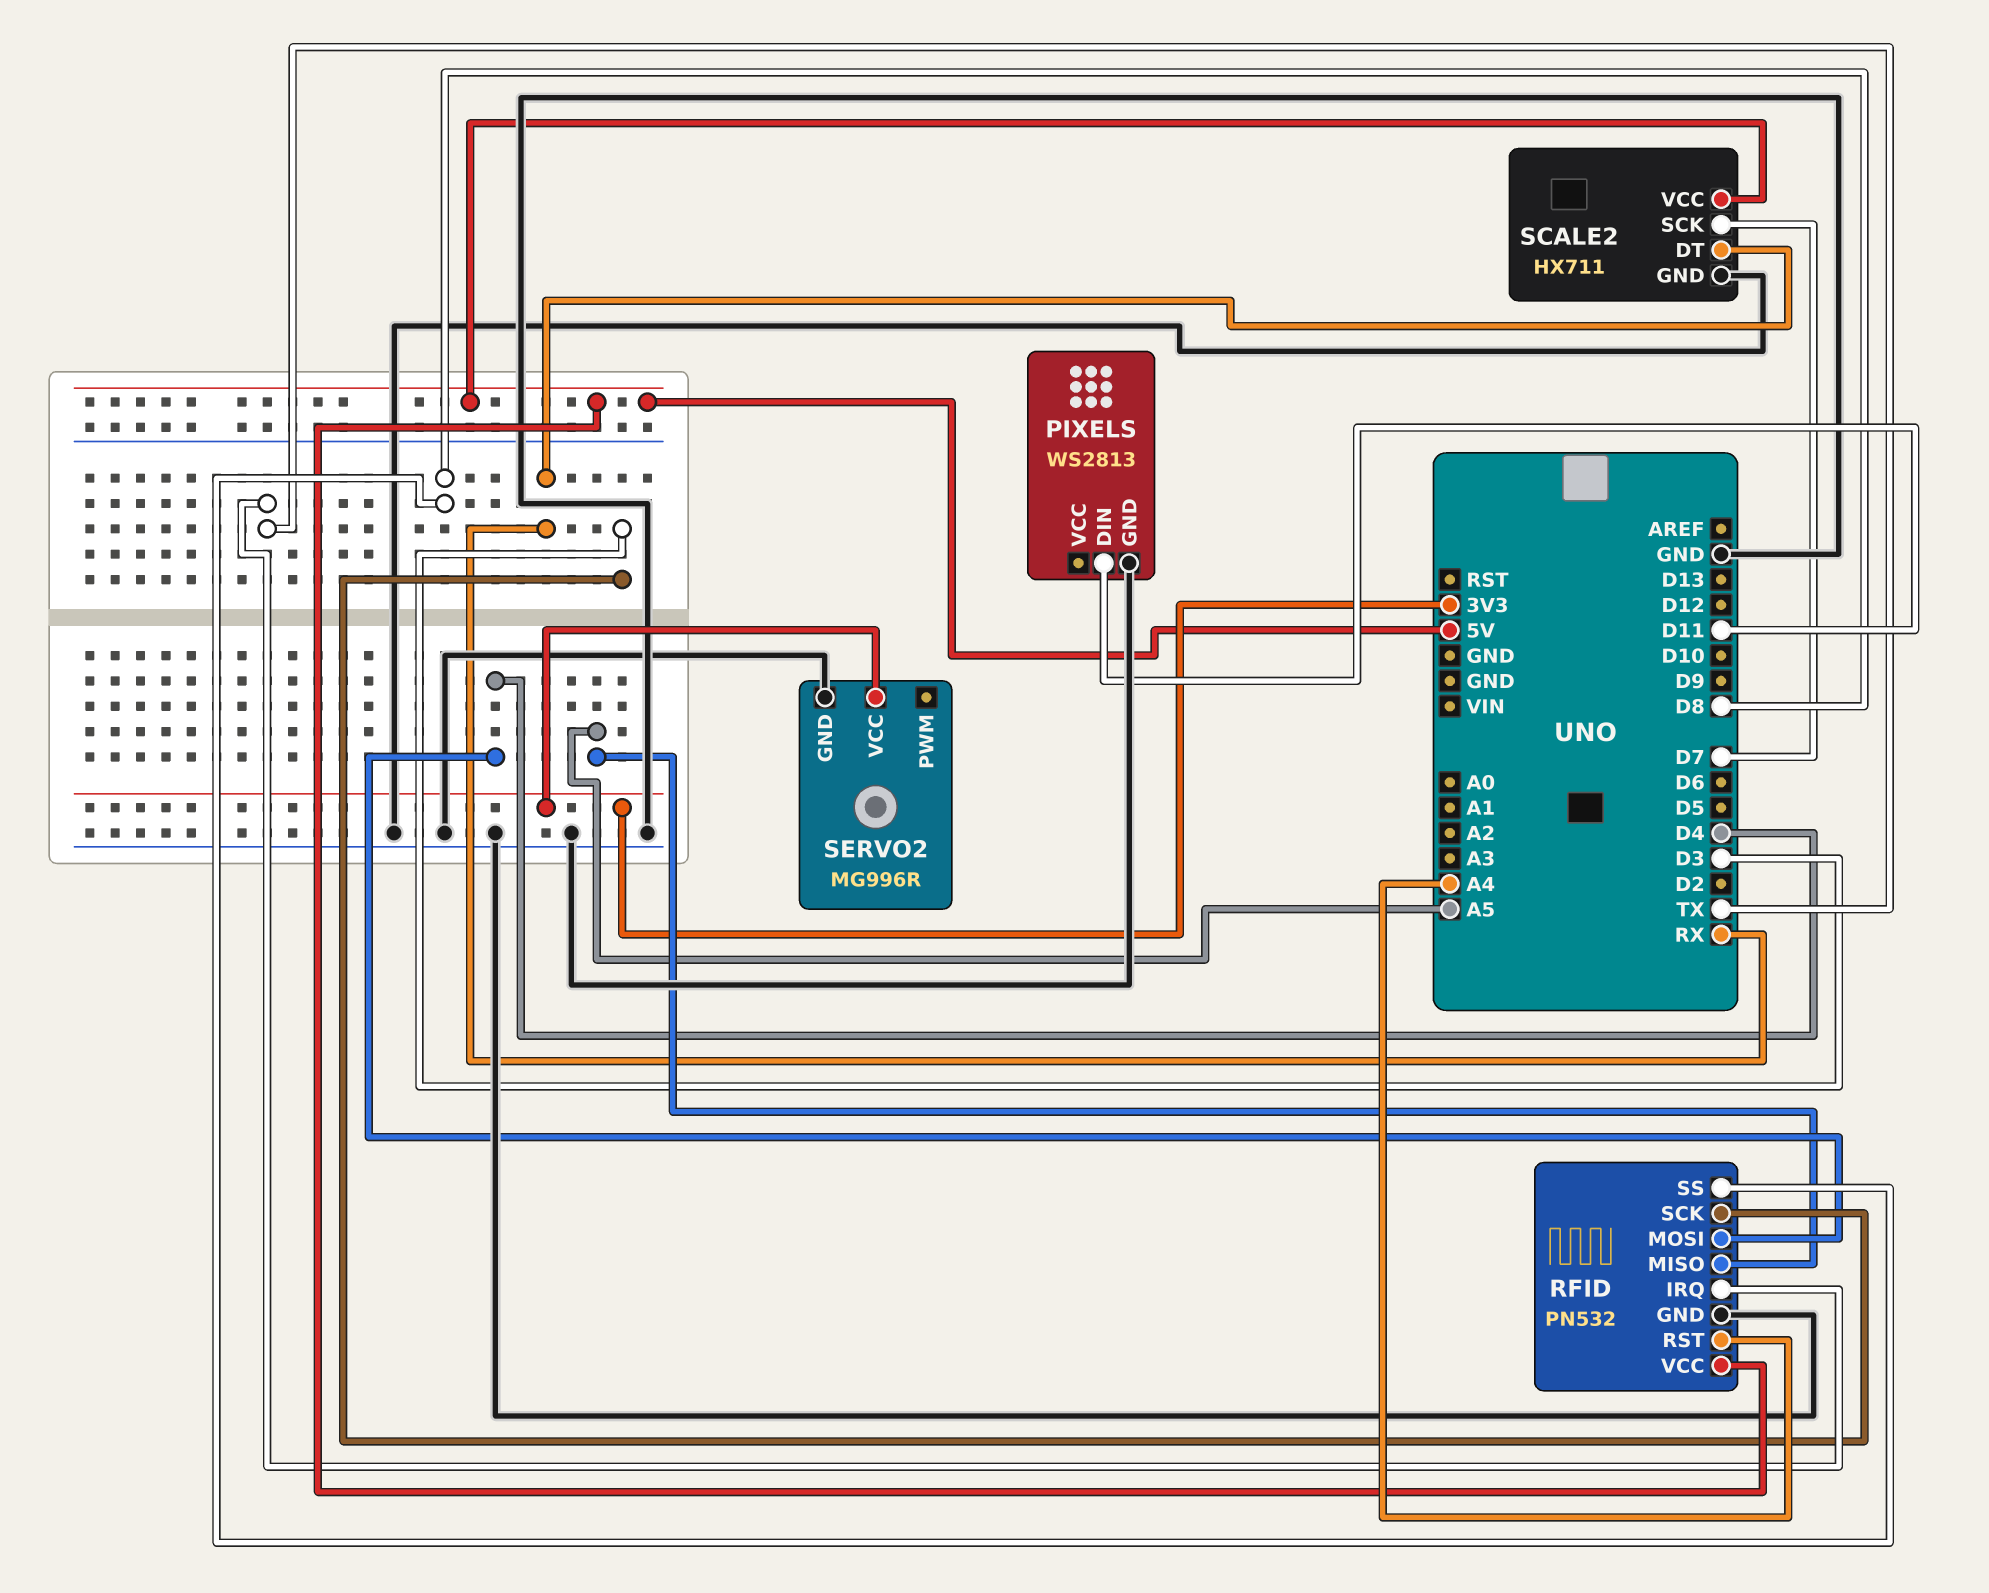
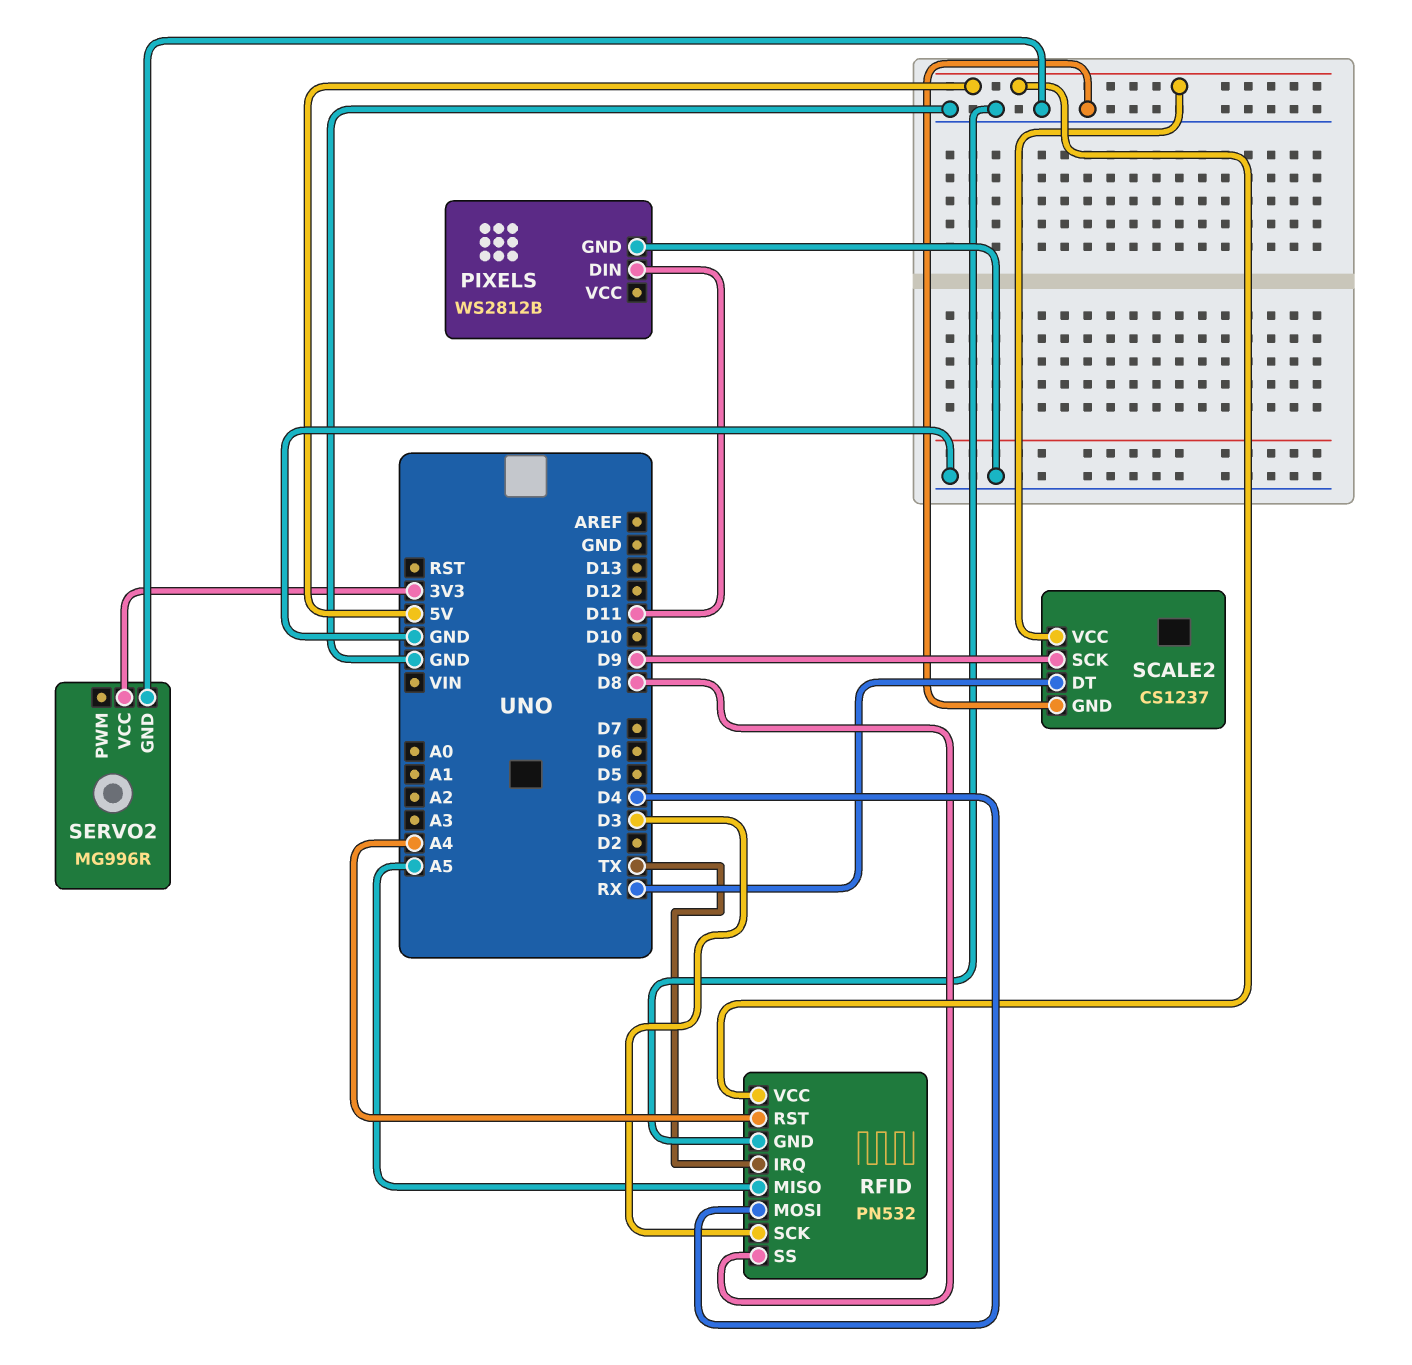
PIXELS: WS2813 -> WS2812B
SCALE2: HX711 -> CS1237
SCALE2 pin SCK: D7 -> D9

